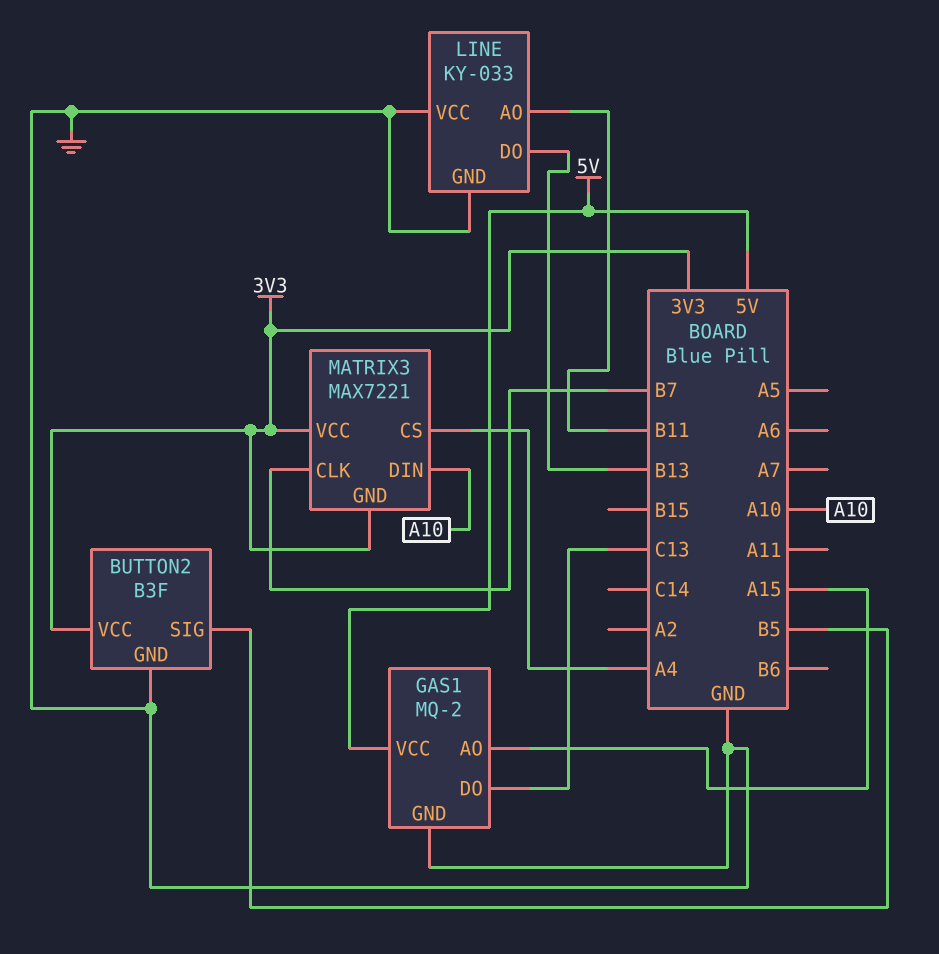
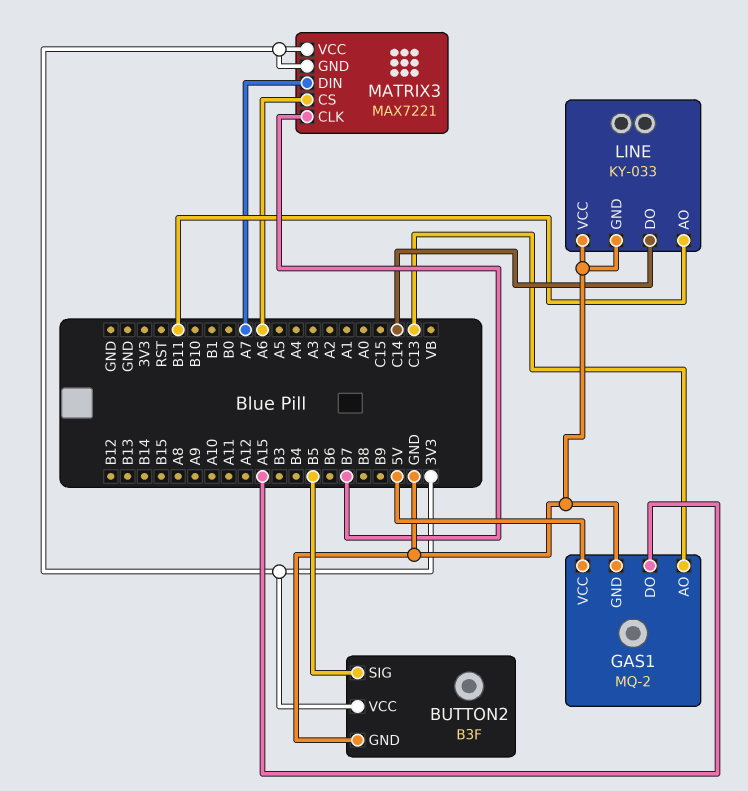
GAS1 pin AO: A15 -> C13
GAS1 pin DO: C13 -> A15
LINE pin DO: B13 -> C14
MATRIX3 pin CS: A4 -> A6
MATRIX3 pin DIN: A10 -> A7

